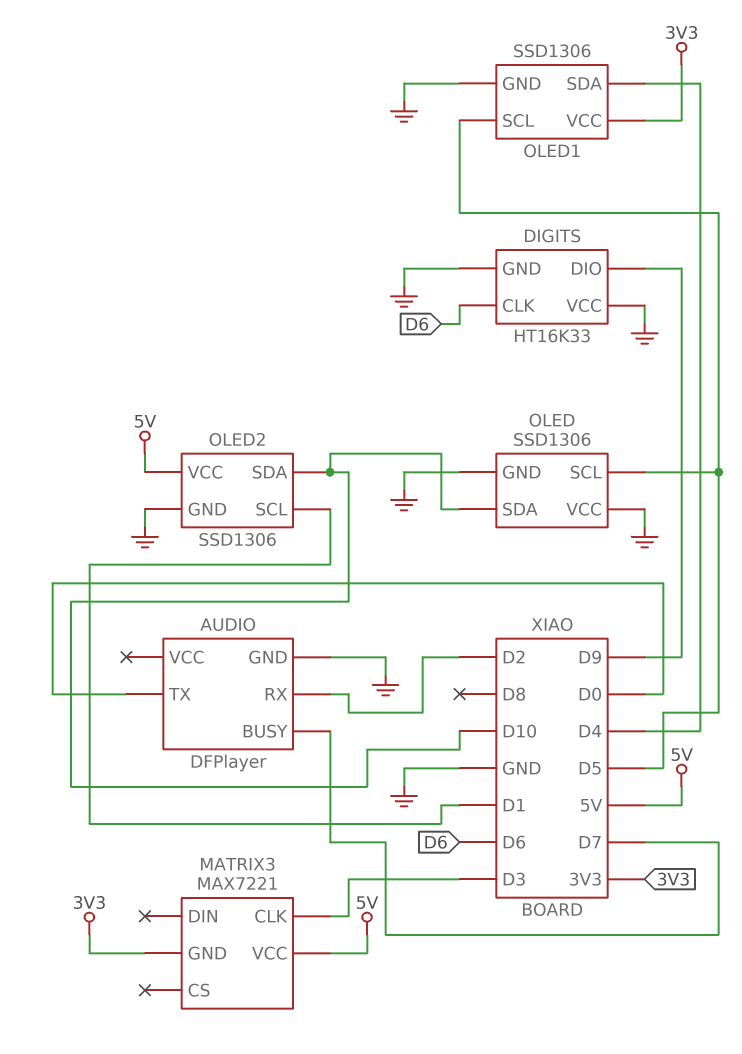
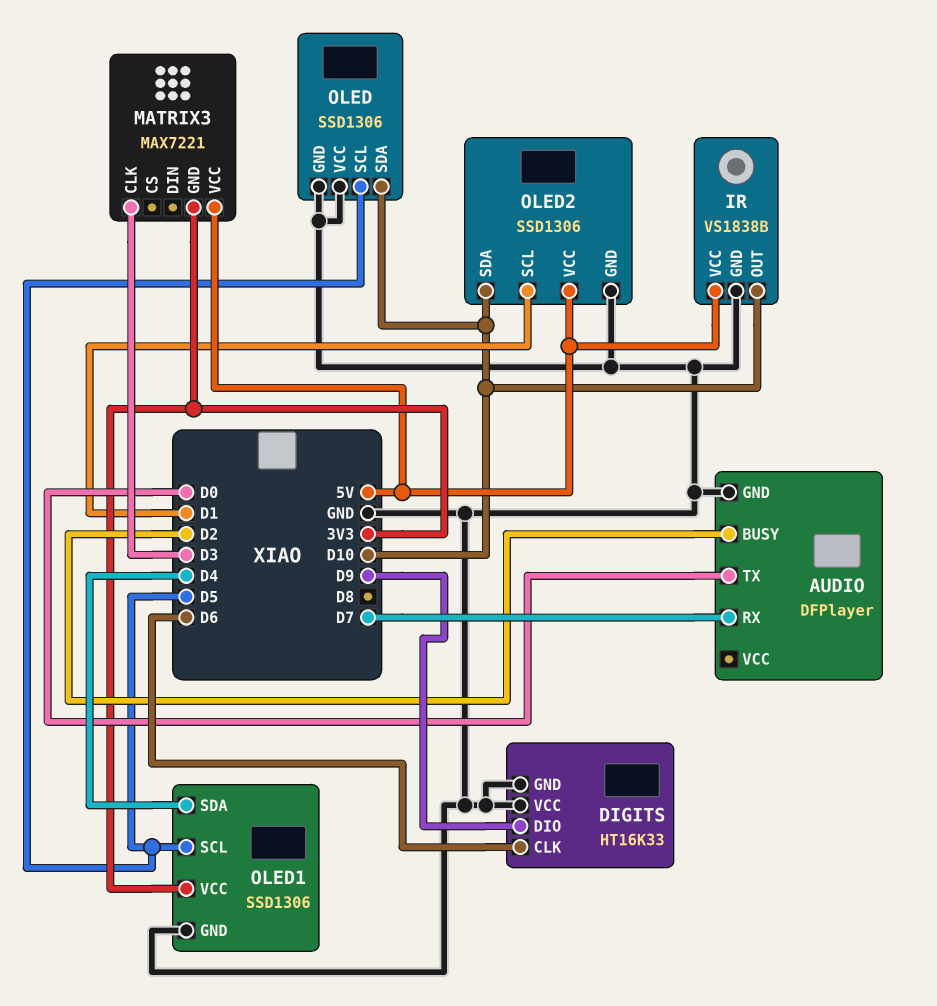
AUDIO pin BUSY: D7 -> D2
AUDIO pin RX: D2 -> D7
IR: none -> VS1838B
IR pin GND: none -> GND
IR pin OUT: none -> D10
IR pin VCC: none -> 5V

